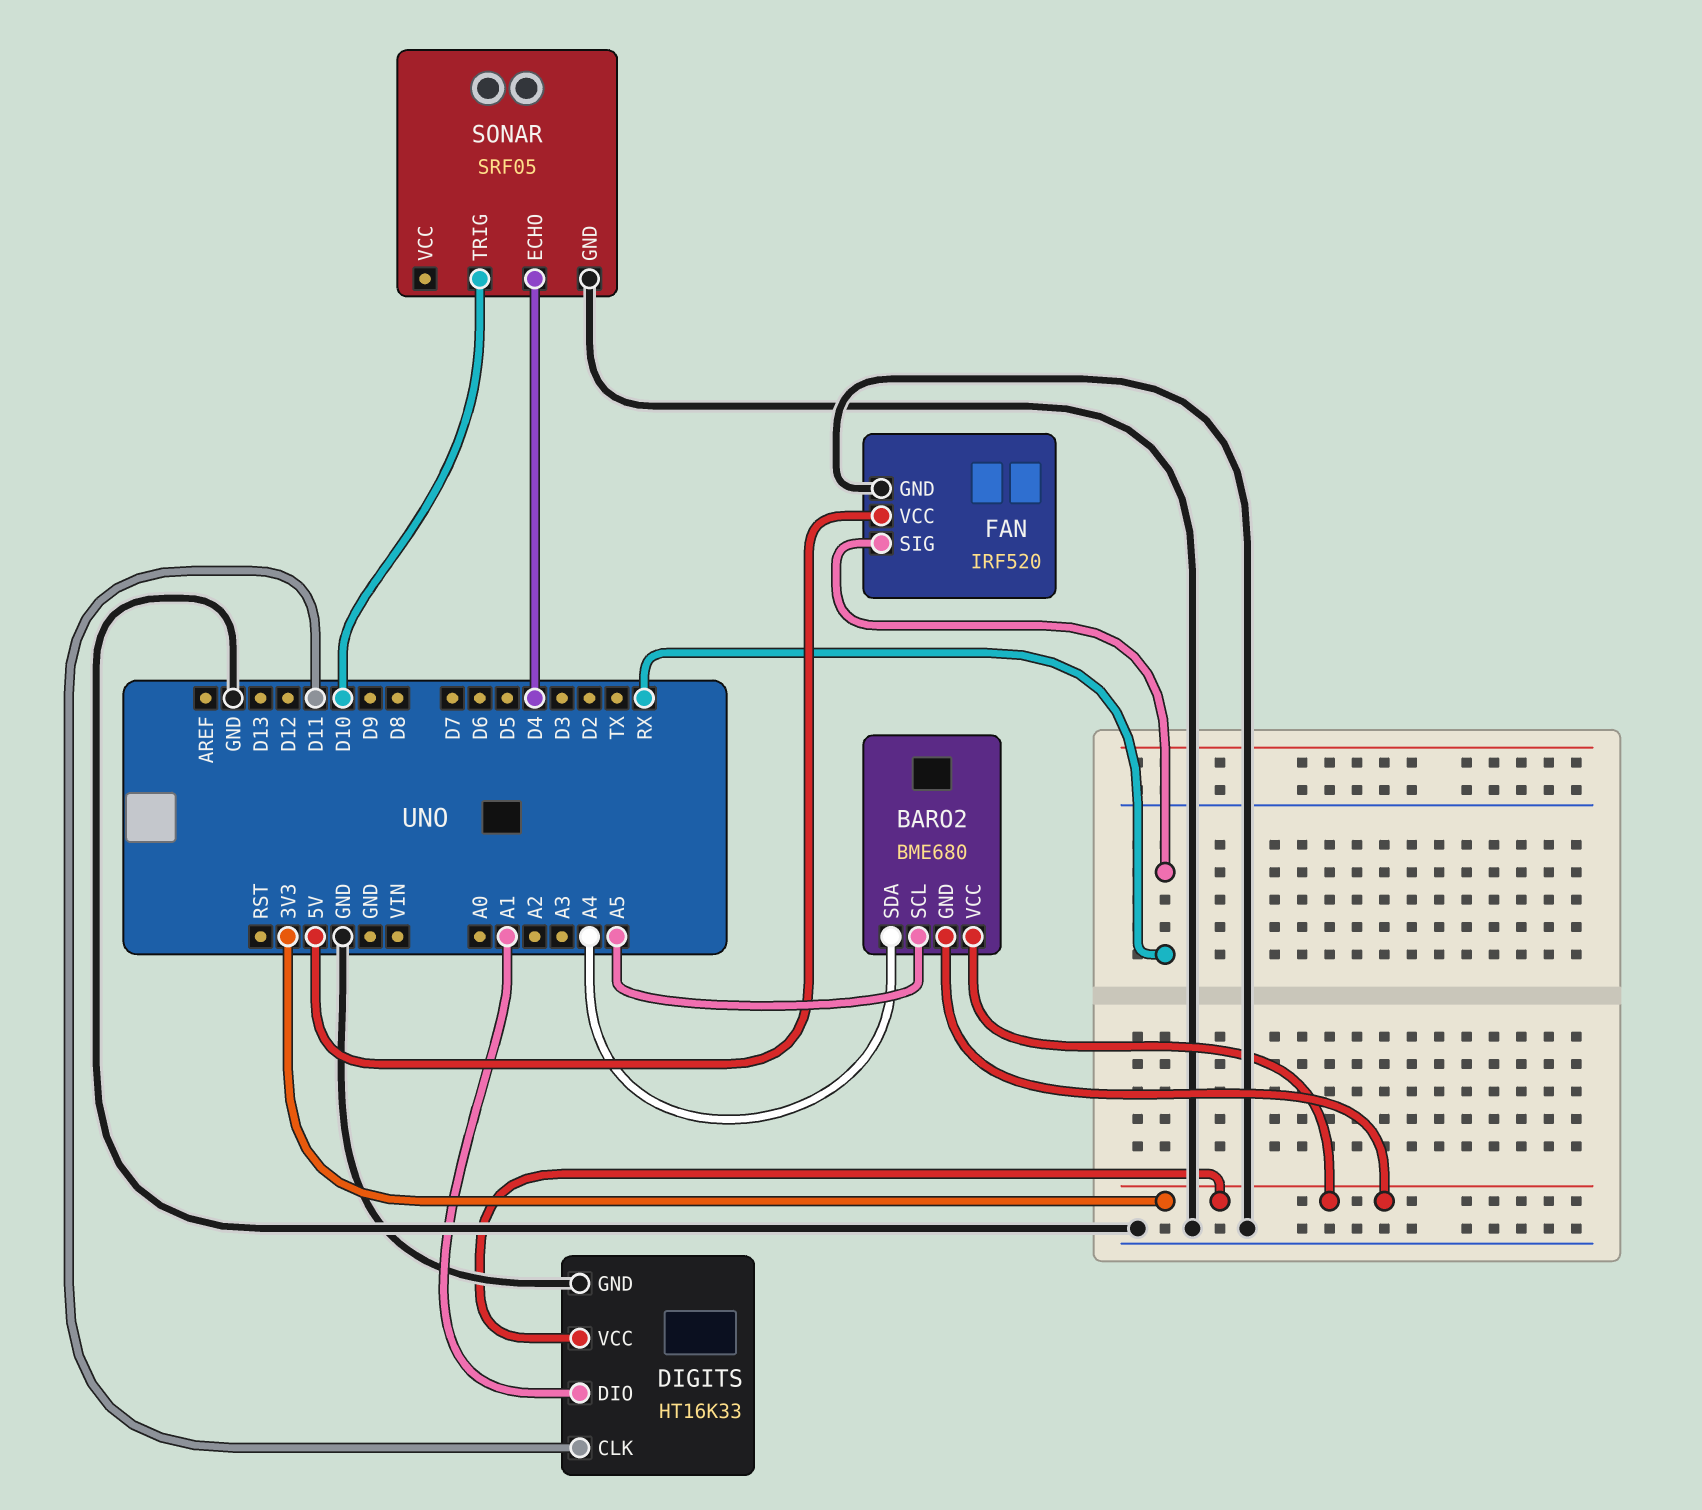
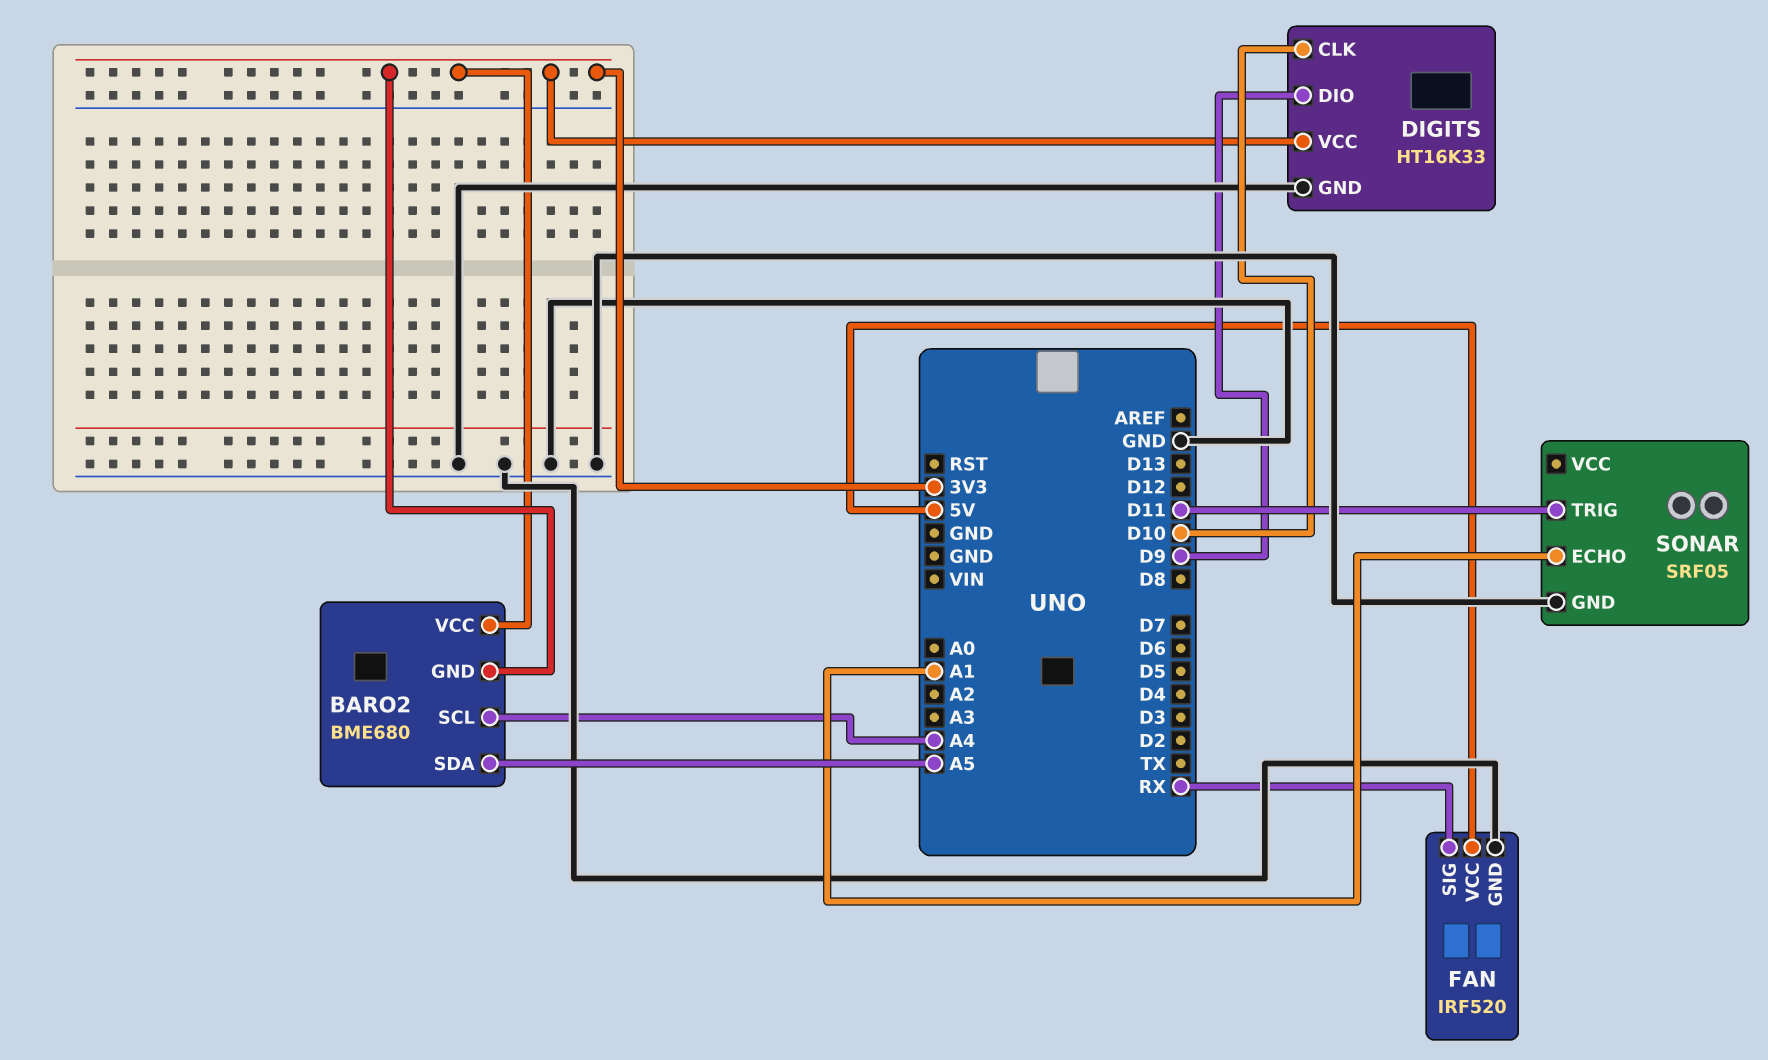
BARO2 pin SCL: A5 -> A4
BARO2 pin SDA: A4 -> A5
DIGITS pin CLK: D11 -> D10
DIGITS pin DIO: A1 -> D9
SONAR pin ECHO: D4 -> A1
SONAR pin TRIG: D10 -> D11

